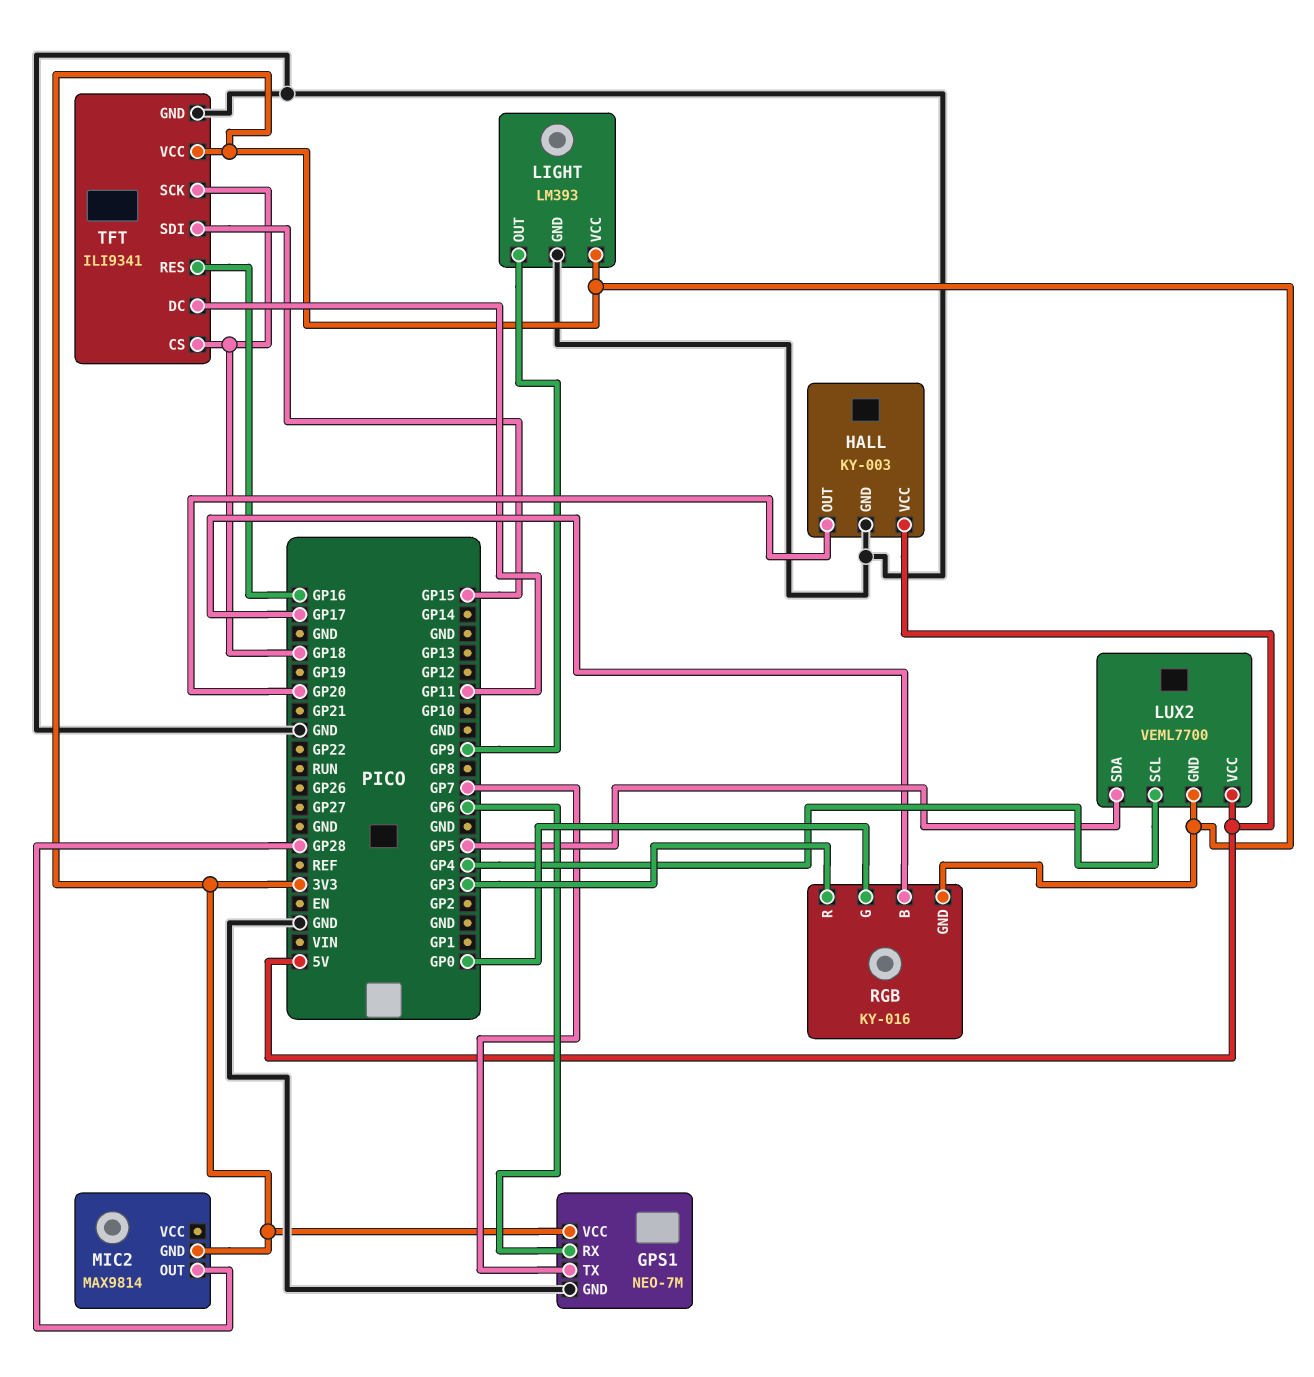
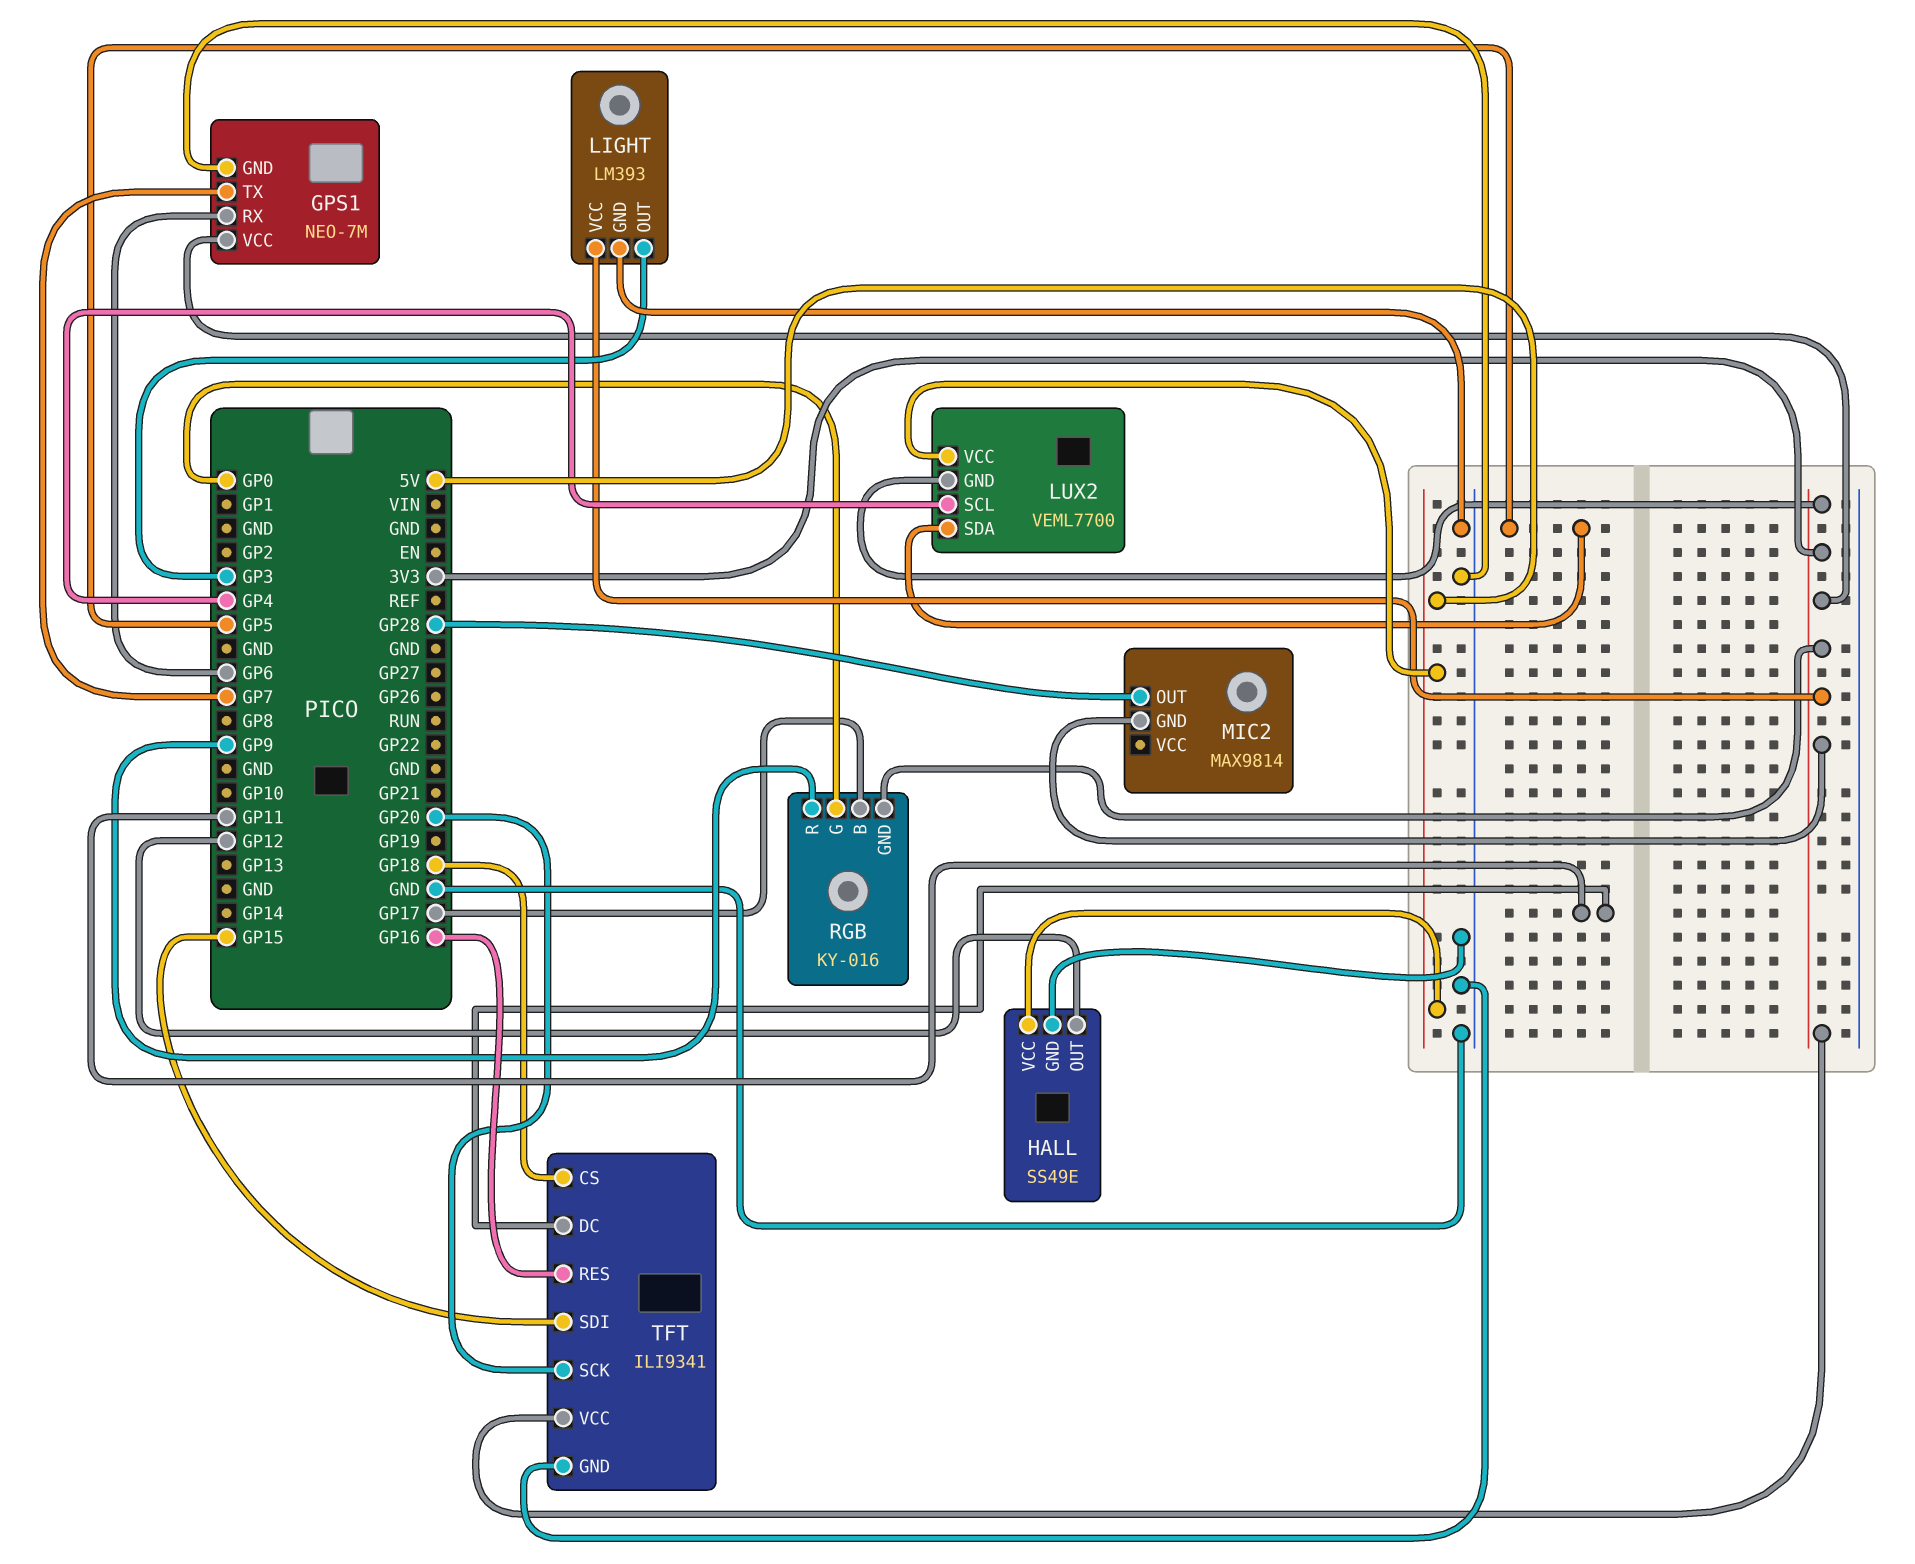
HALL: KY-003 -> SS49E
HALL pin OUT: GP20 -> GP12
LIGHT pin OUT: GP9 -> GP3
RGB pin R: GP3 -> GP9
TFT pin SCK: GP18 -> GP20

